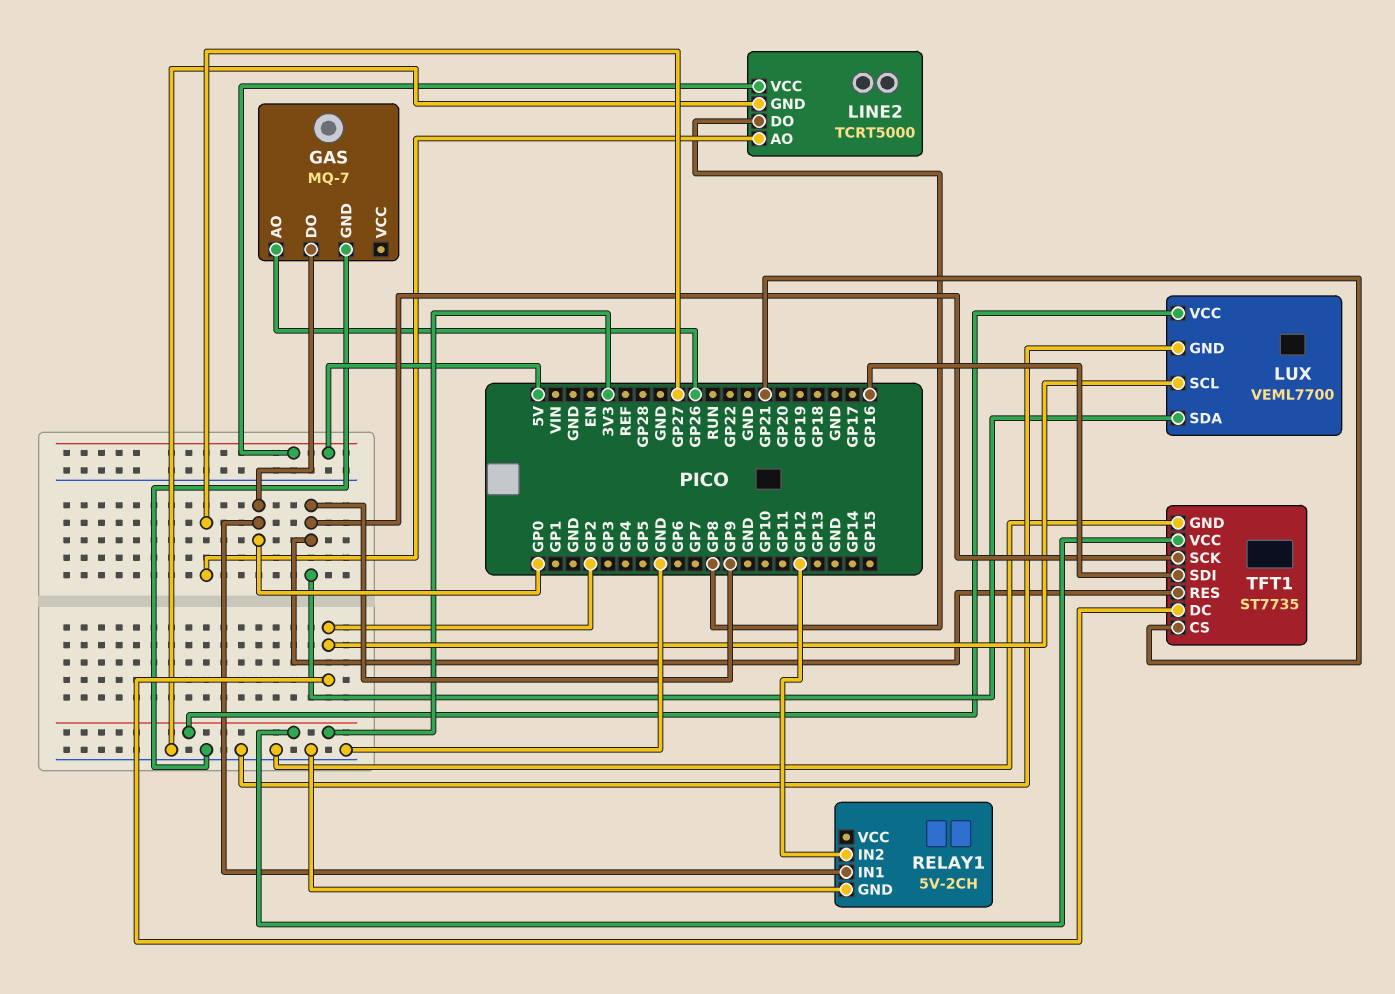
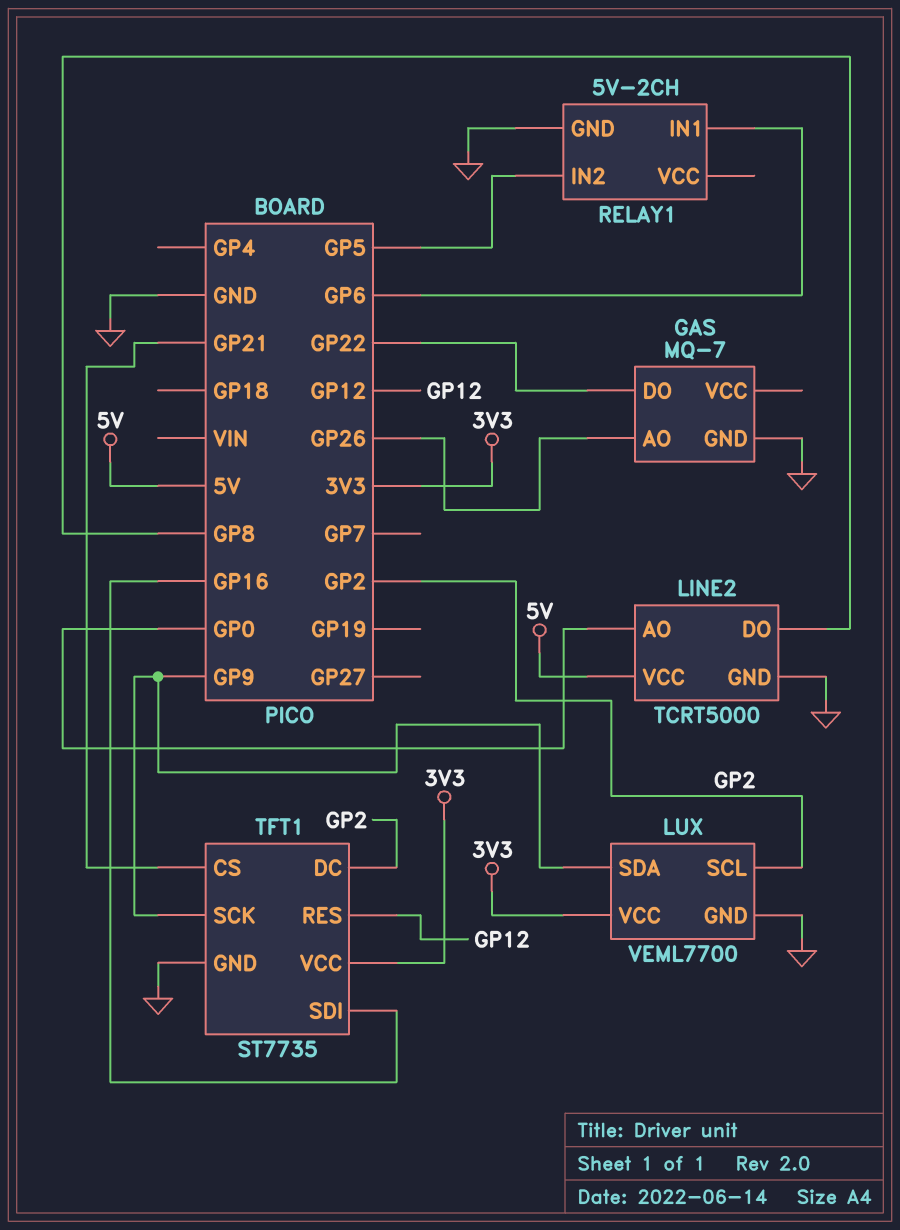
GAS pin DO: GP0 -> GP22
LINE2 pin AO: GP27 -> GP0
RELAY1 pin IN1: GP0 -> GP6
RELAY1 pin IN2: GP12 -> GP5
TFT1 pin RES: GP9 -> GP12

